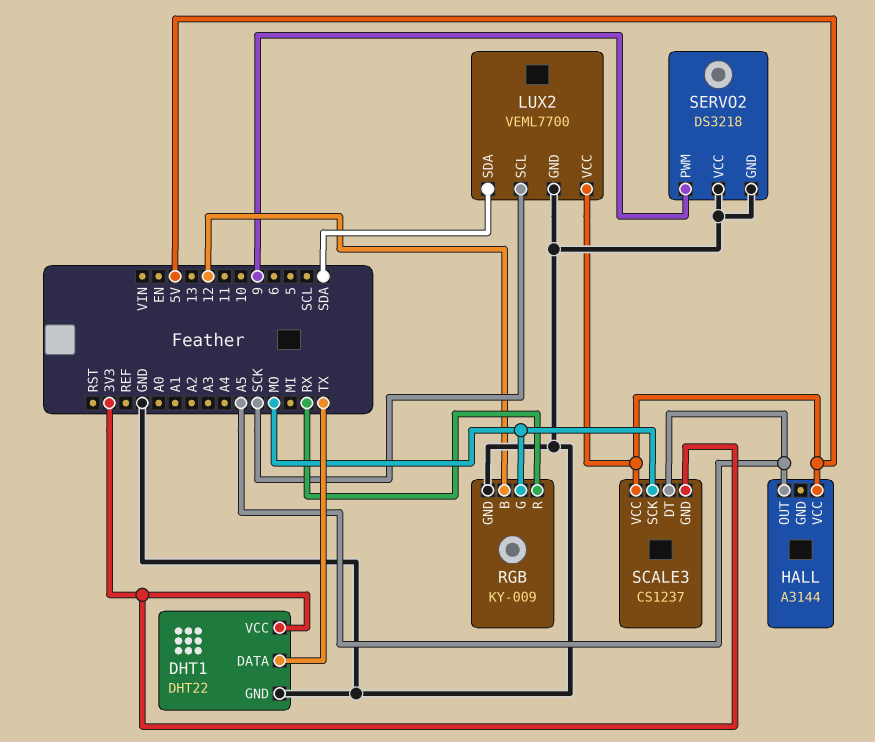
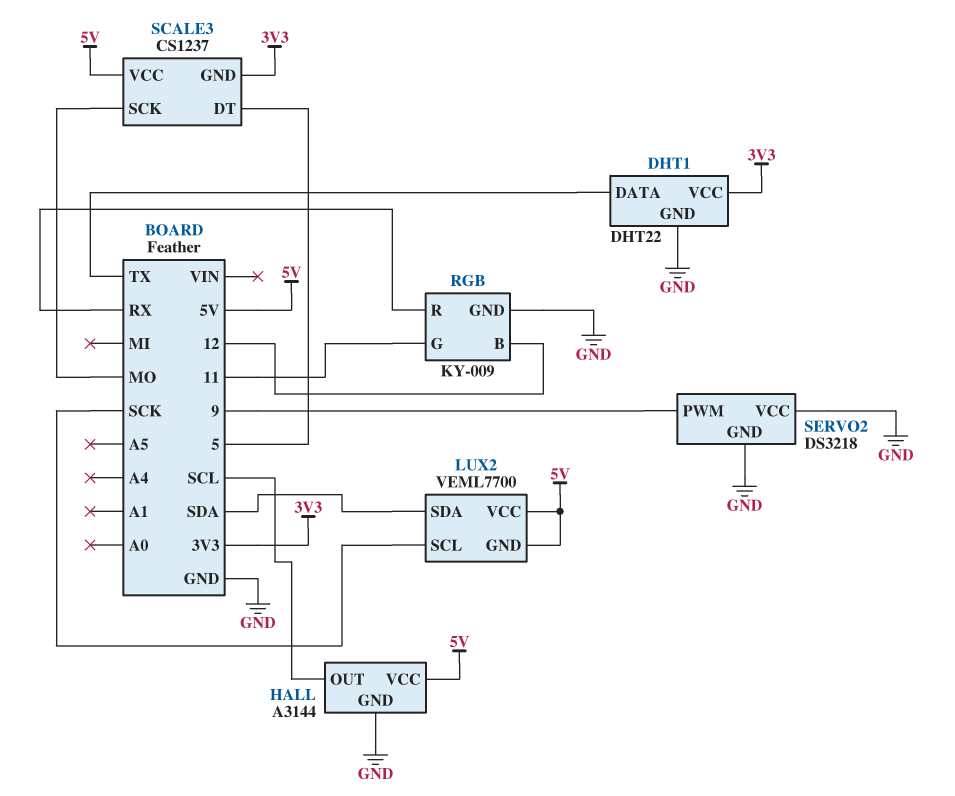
HALL pin GND: none -> GND
HALL pin OUT: A5 -> SCL
LUX2 pin GND: GND -> 5V
RGB pin G: MO -> 11
SCALE3 pin DT: A5 -> 5

